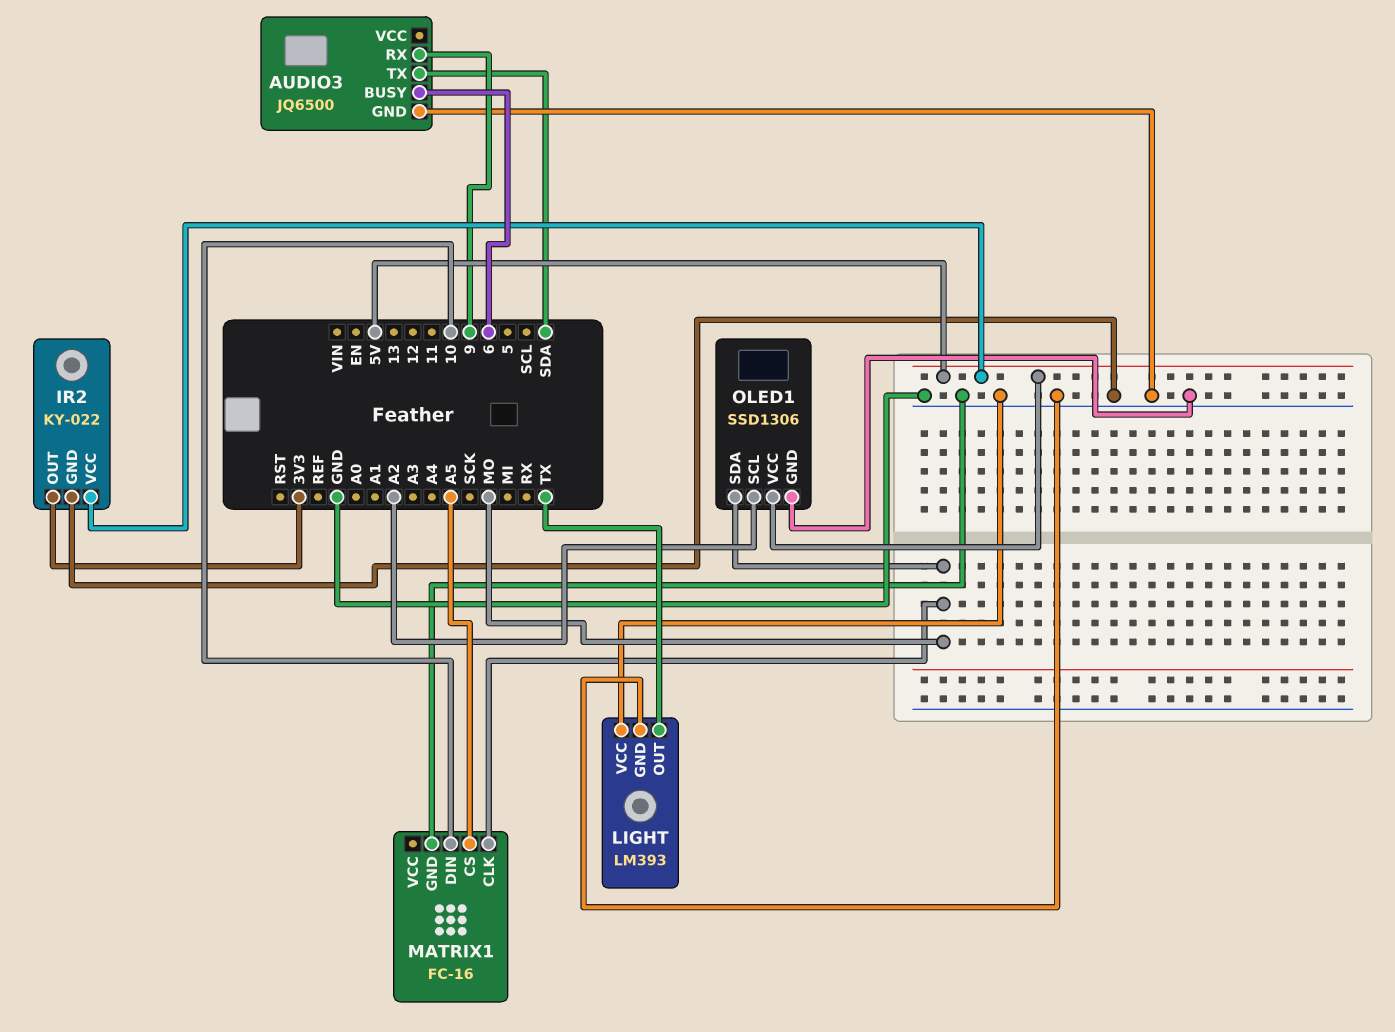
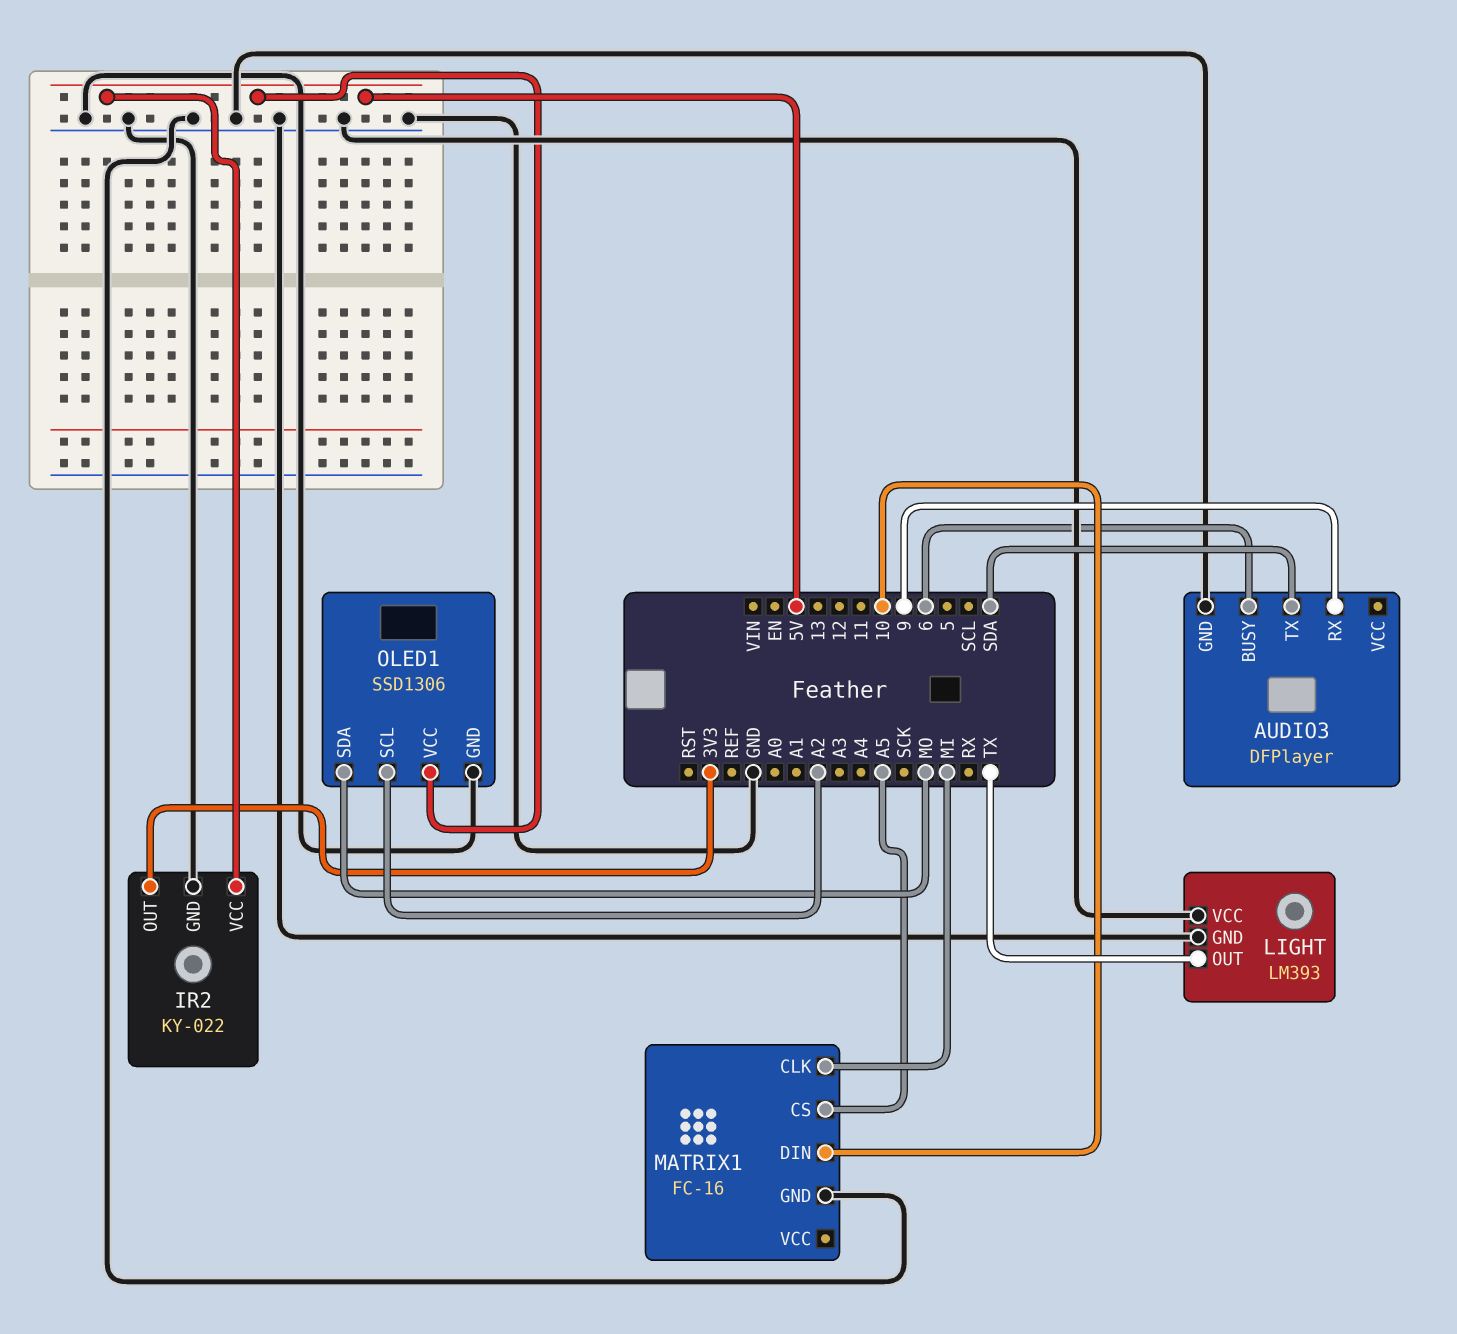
AUDIO3: JQ6500 -> DFPlayer
MATRIX1 pin CLK: MO -> MI

